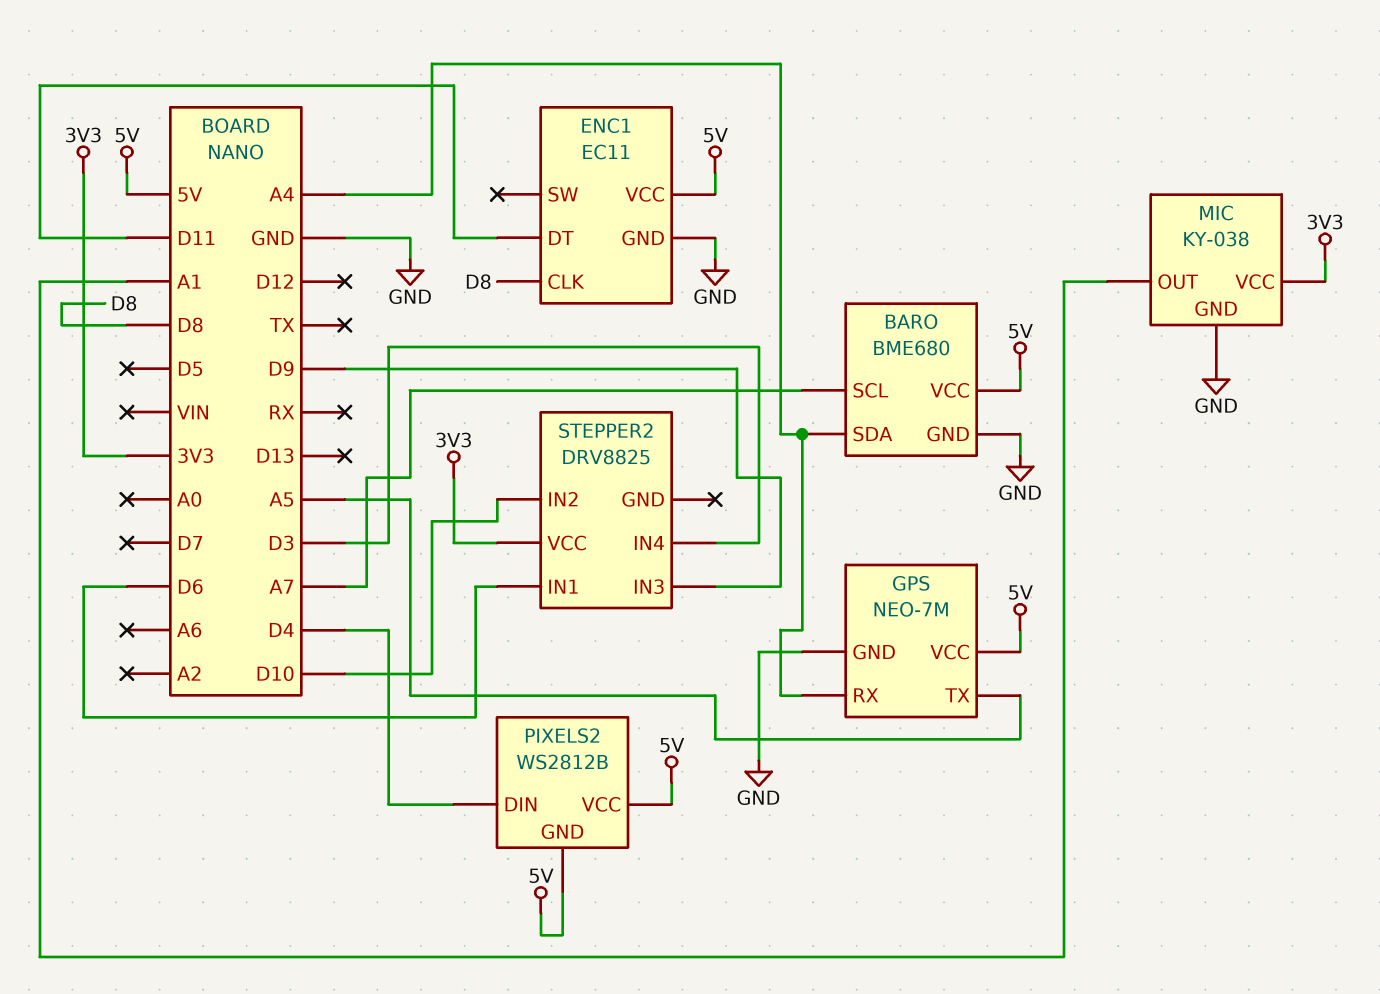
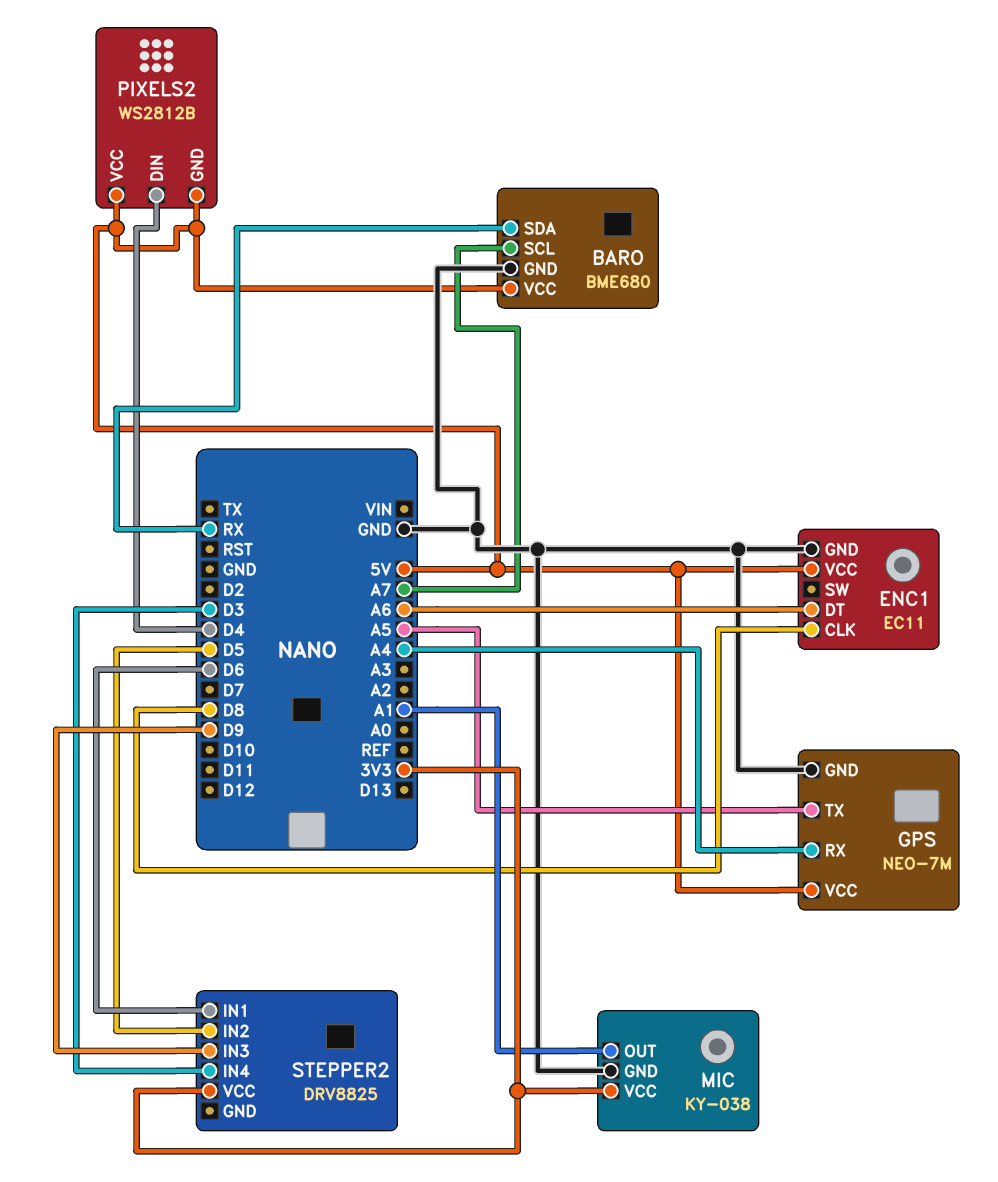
BARO pin SDA: A4 -> RX
ENC1 pin DT: D11 -> A6
STEPPER2 pin IN2: D10 -> D5

